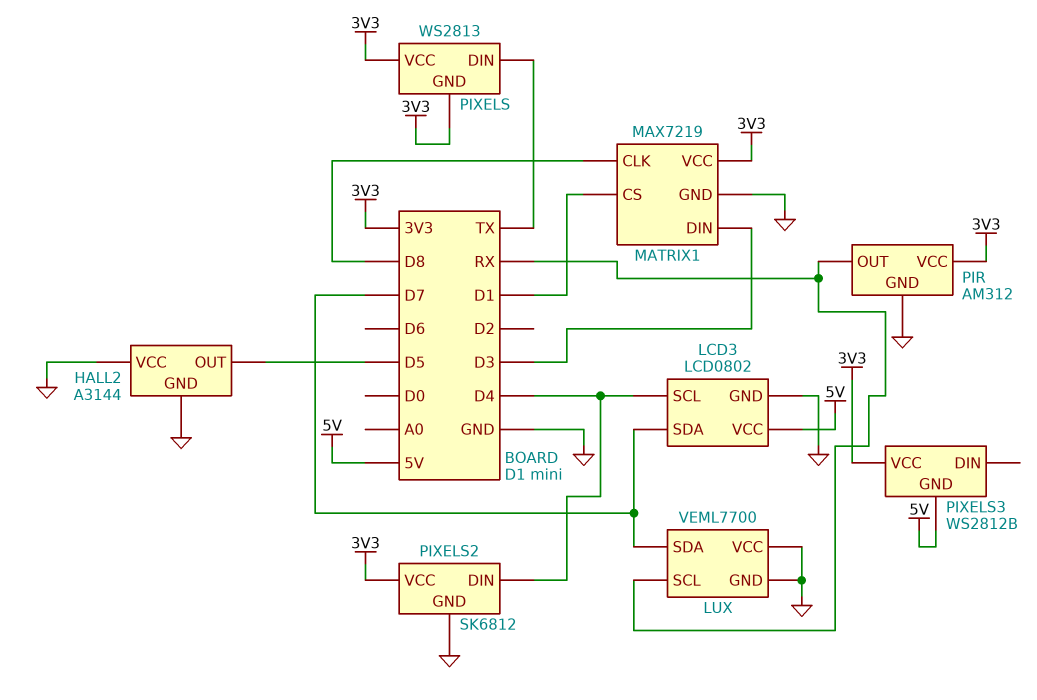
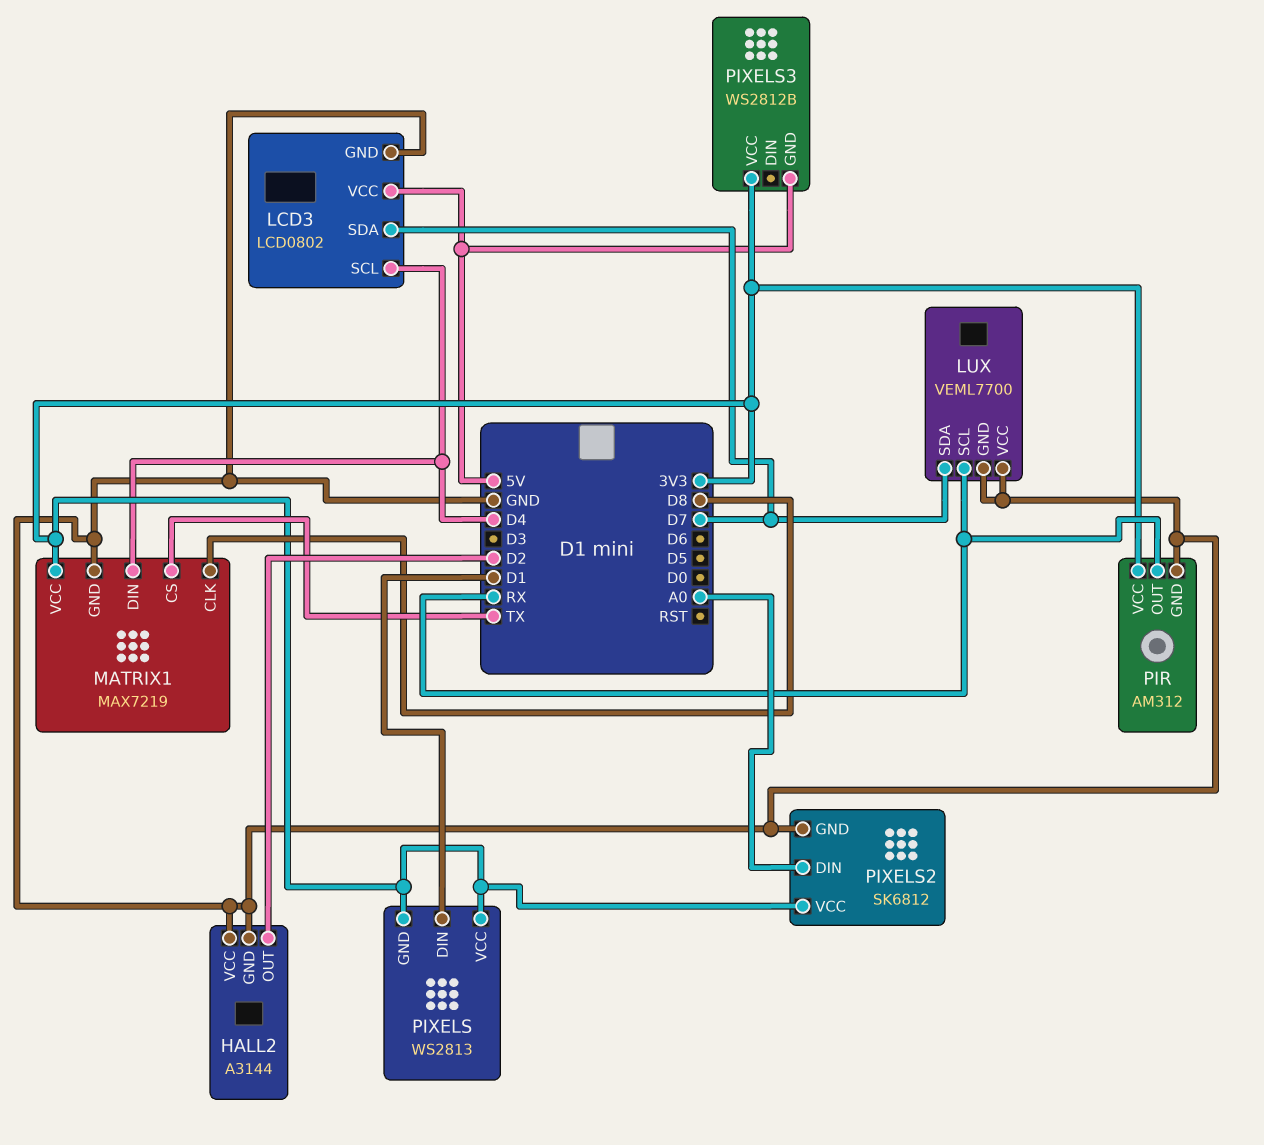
HALL2 pin OUT: D5 -> D2
MATRIX1 pin CS: D1 -> TX
MATRIX1 pin DIN: D3 -> D4
PIXELS pin DIN: TX -> D1
PIXELS2 pin DIN: D4 -> A0

